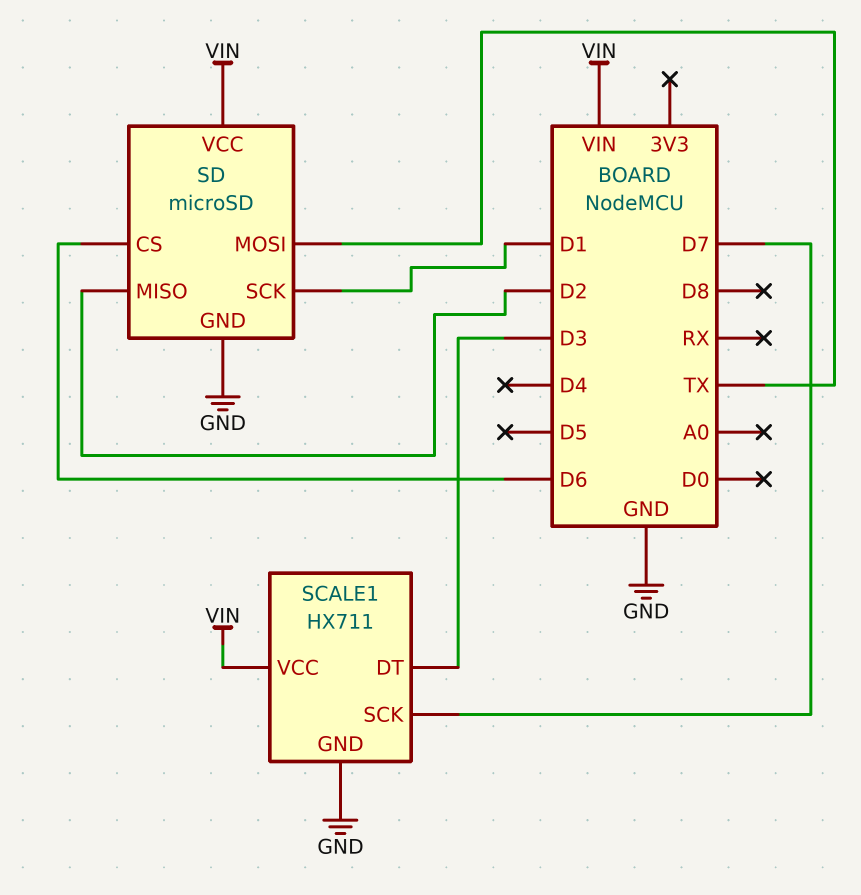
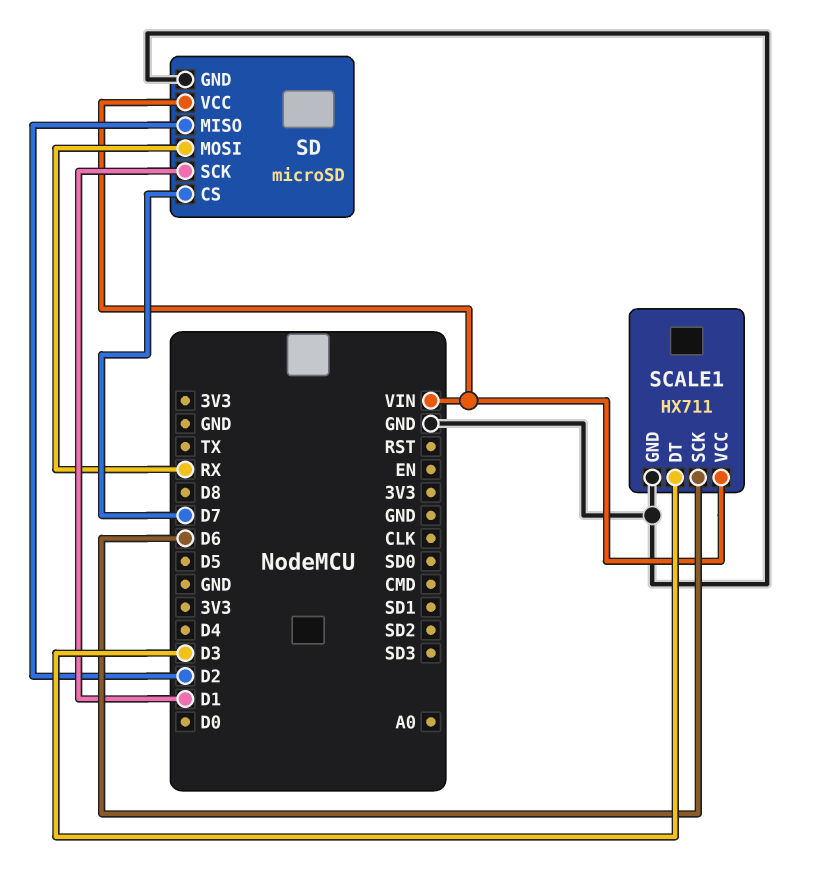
SCALE1 pin SCK: D7 -> D6
SD pin CS: D6 -> D7
SD pin MOSI: TX -> RX

